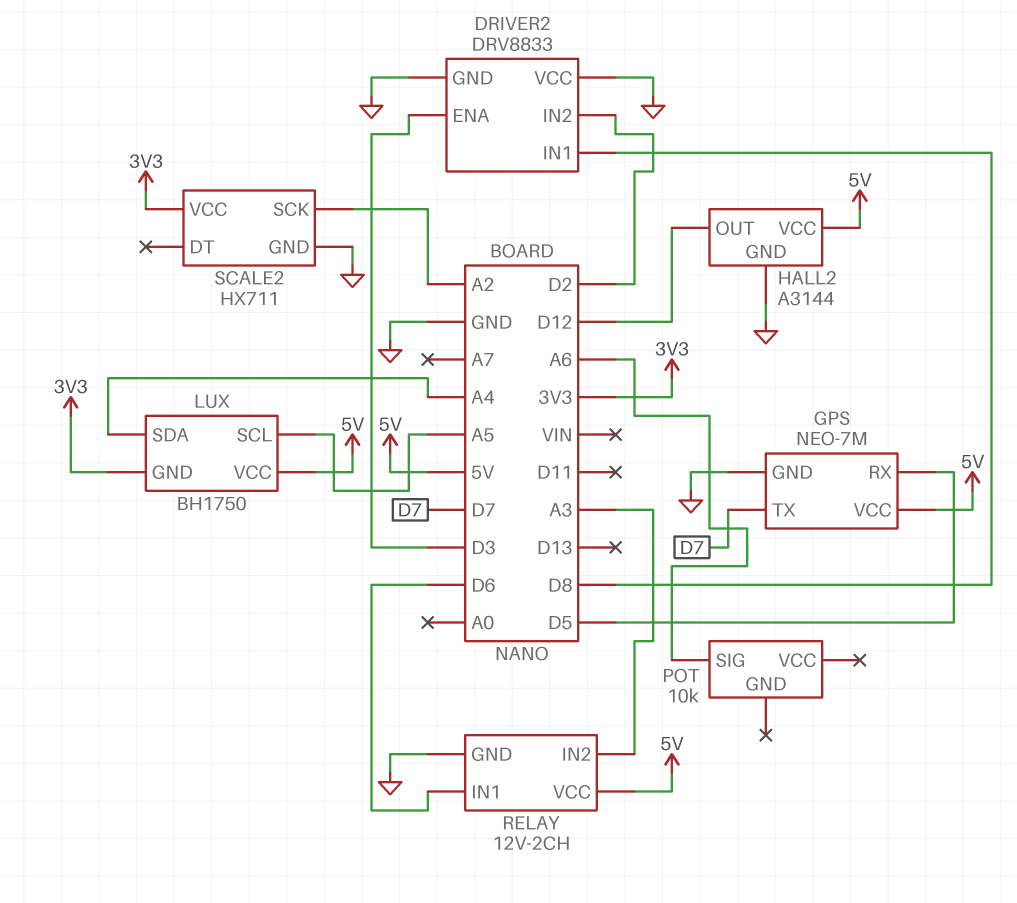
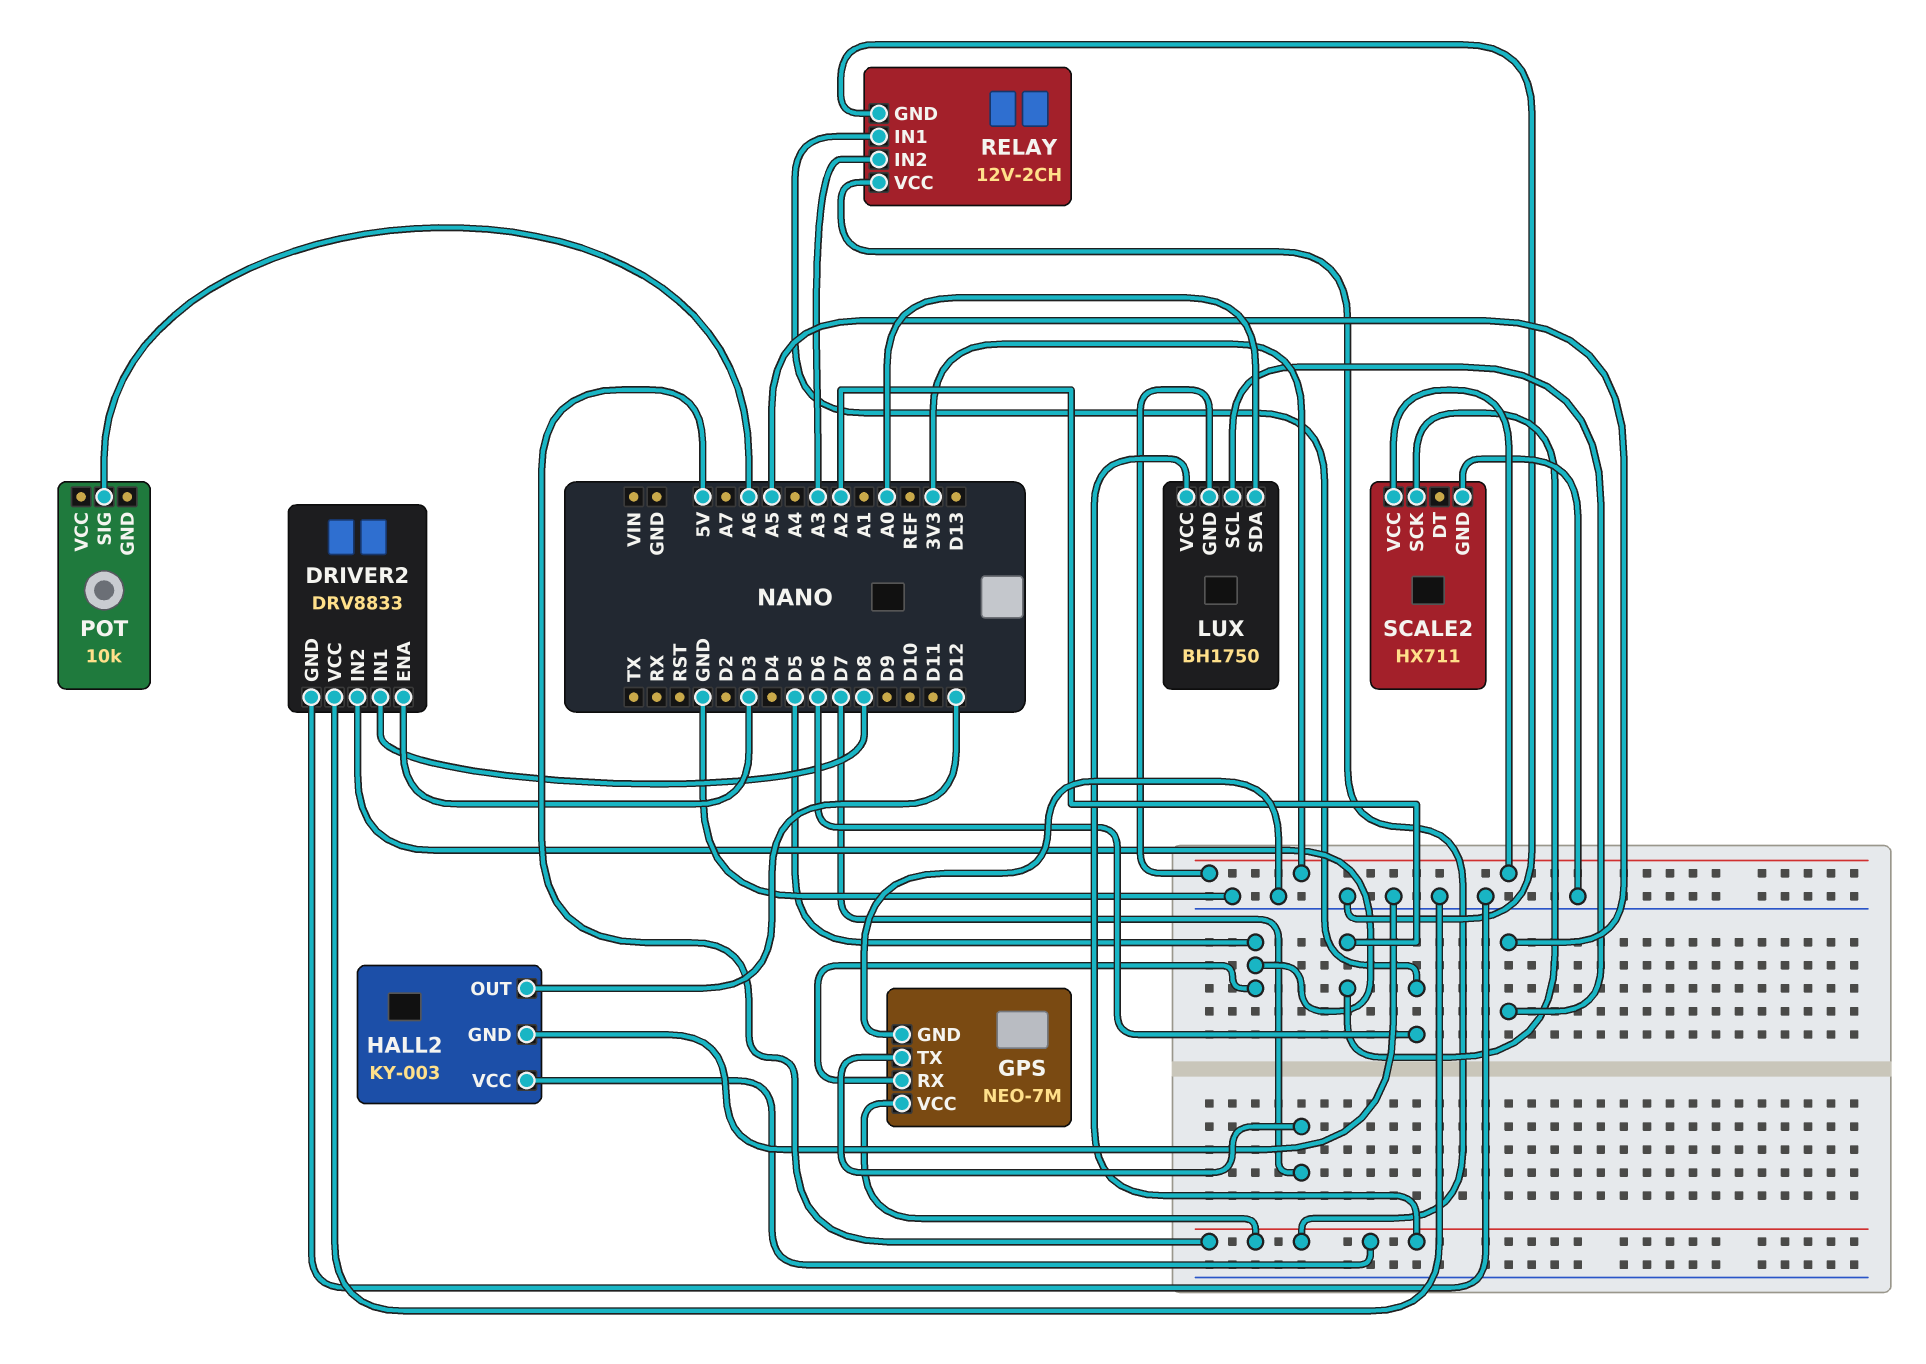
DRIVER2 pin IN2: D2 -> D5
HALL2: A3144 -> KY-003
LUX pin SDA: A4 -> A0

